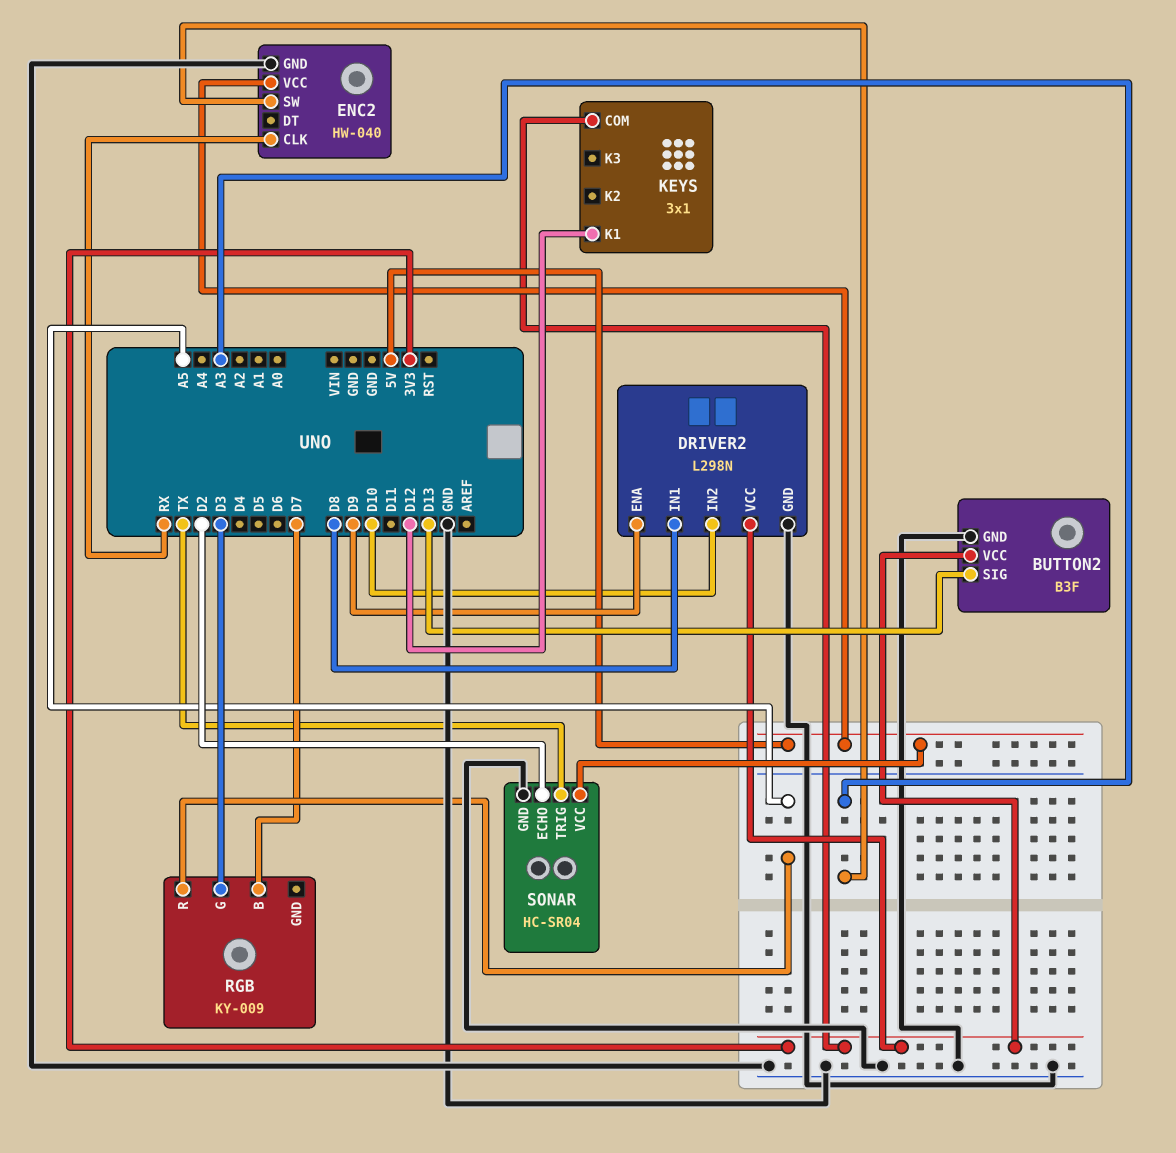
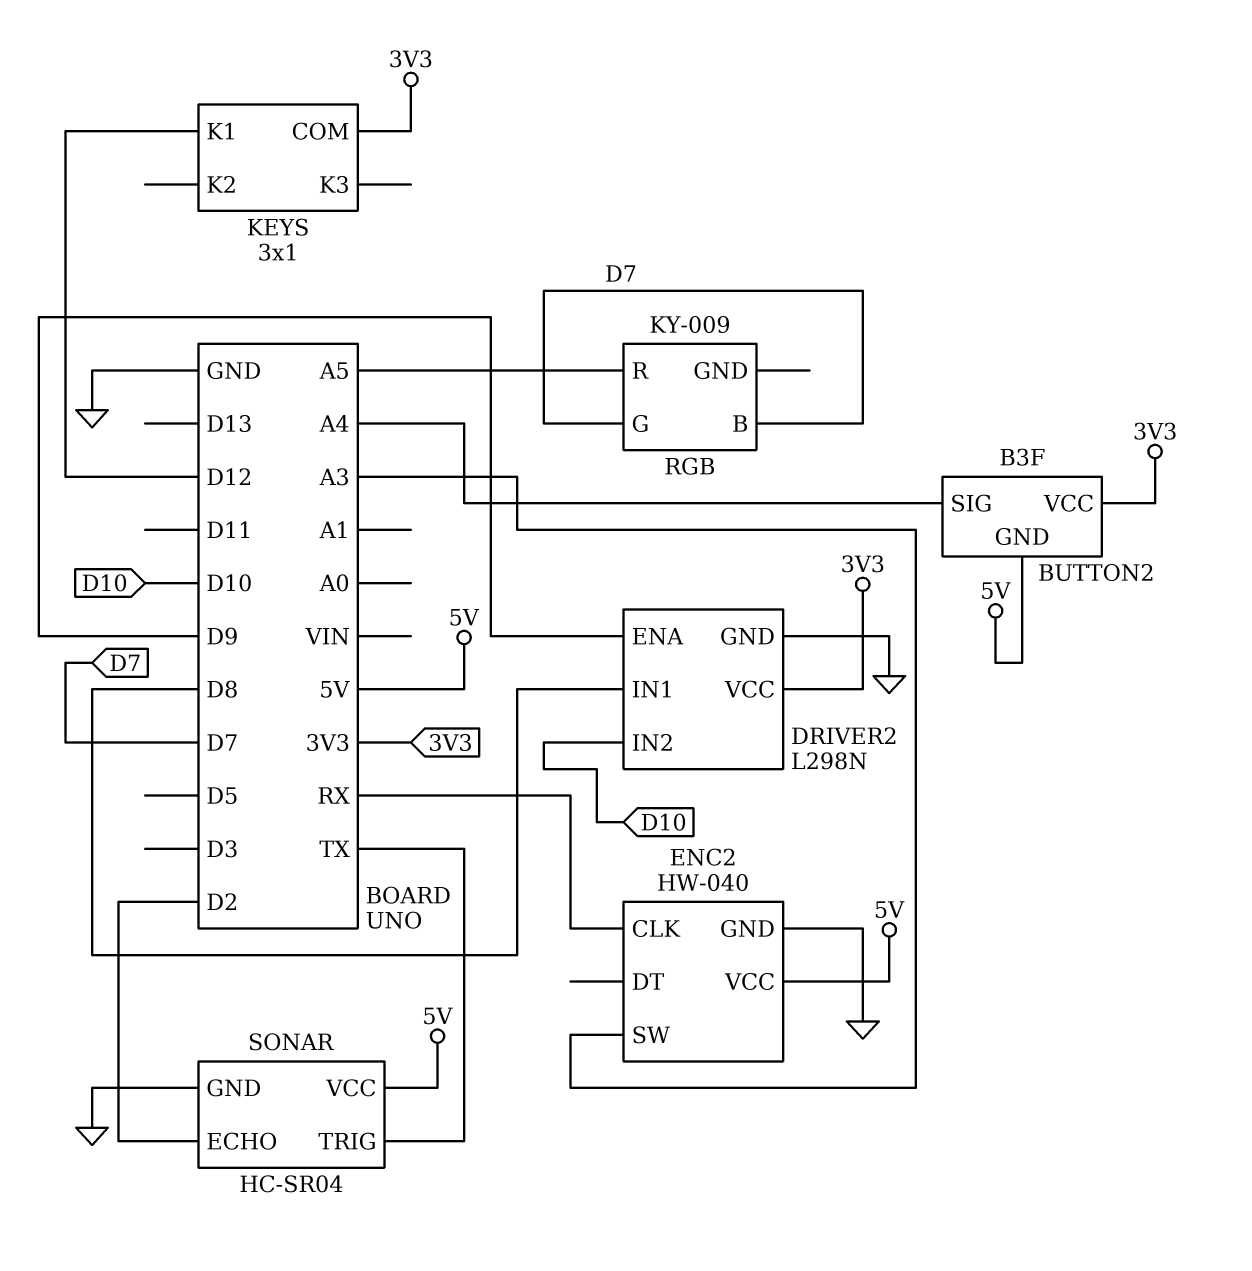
BUTTON2 pin GND: GND -> 5V
BUTTON2 pin SIG: D13 -> A4
RGB pin G: D3 -> D7

